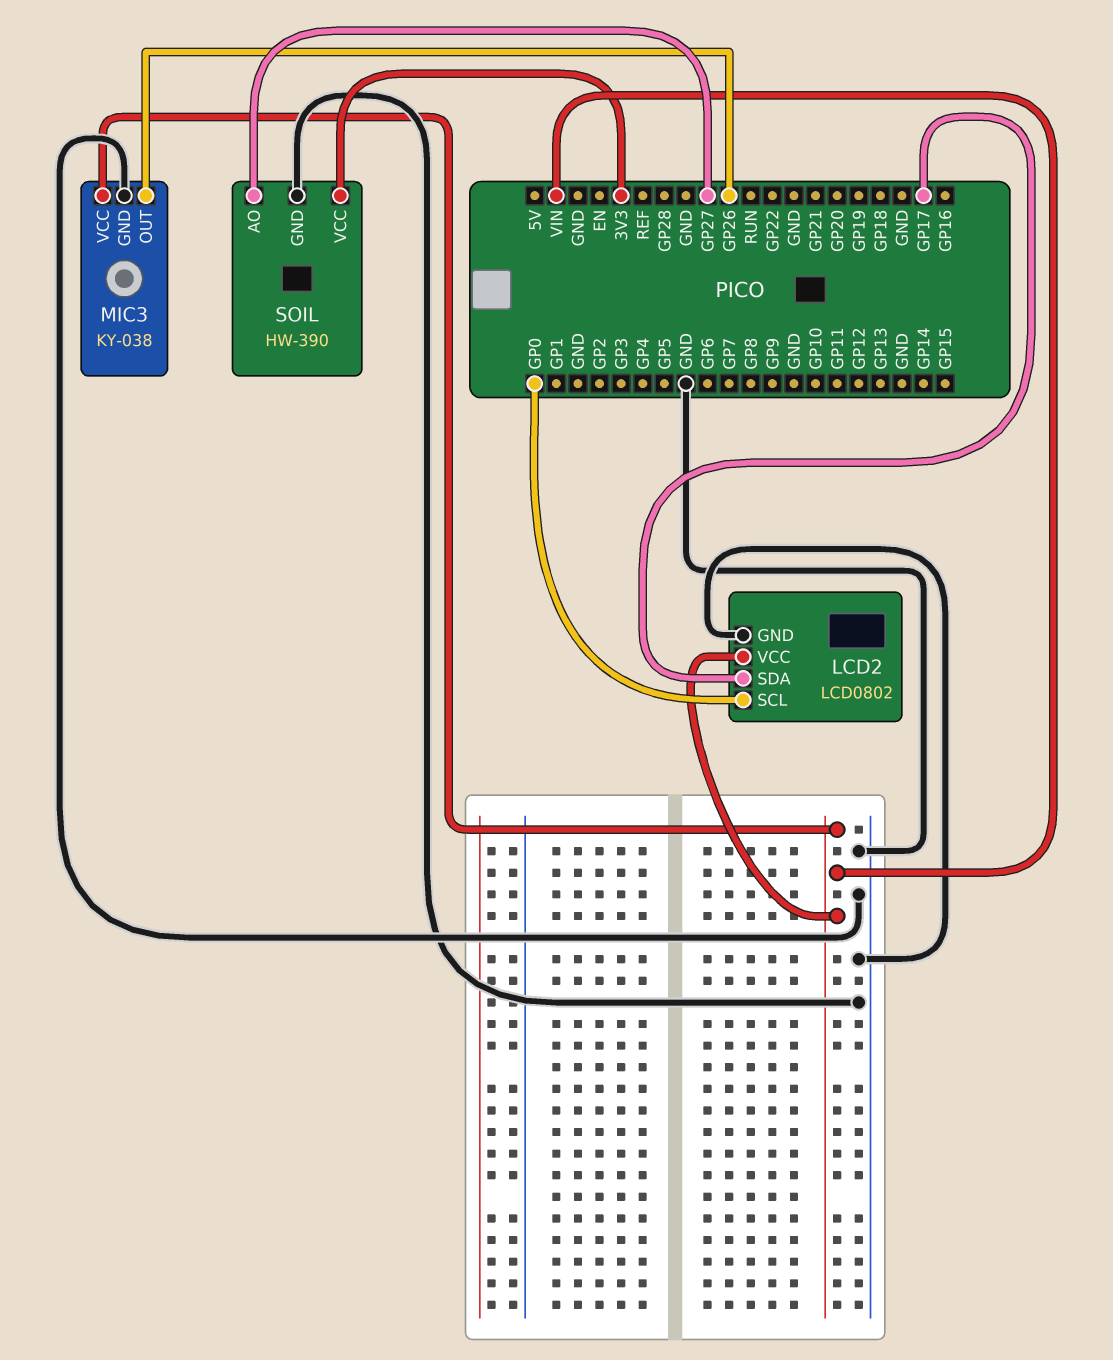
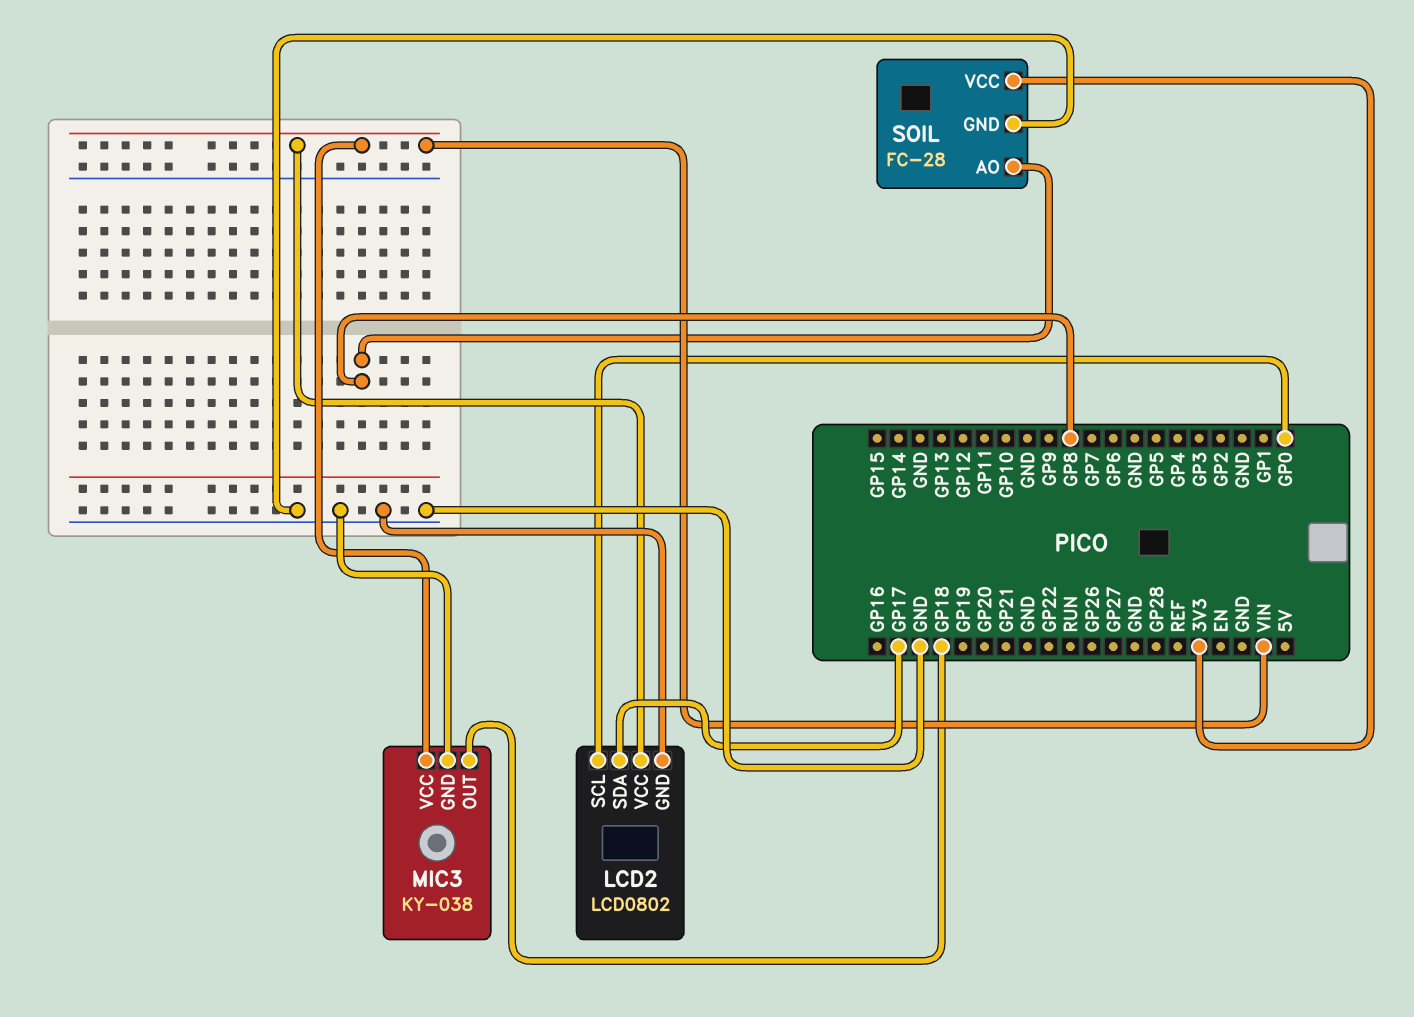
MIC3 pin OUT: GP26 -> GP18
SOIL: HW-390 -> FC-28
SOIL pin AO: GP27 -> GP8

